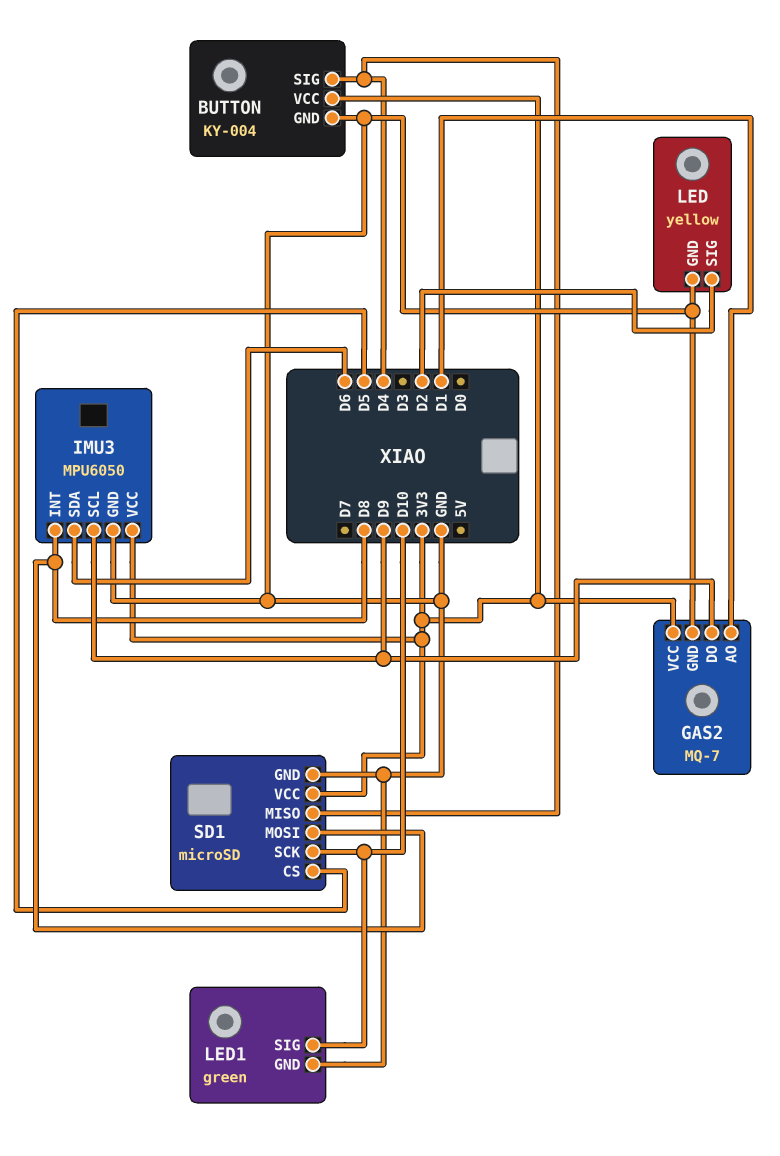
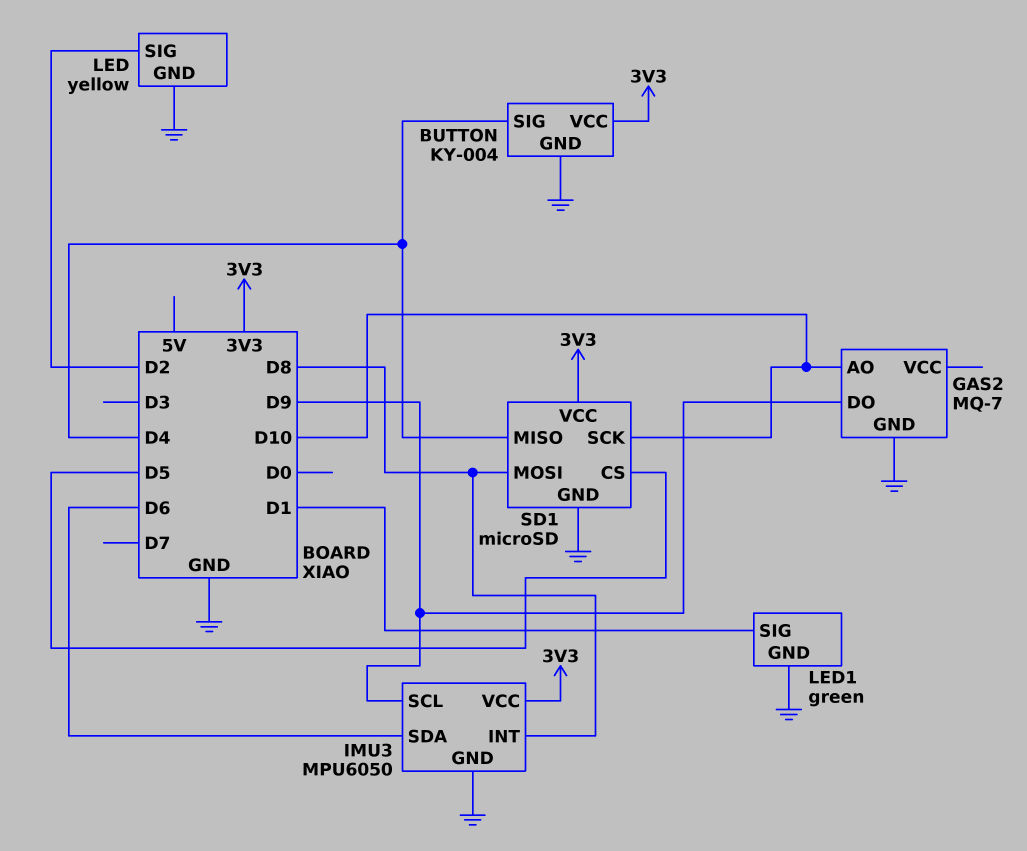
GAS2 pin AO: D1 -> D10
GAS2 pin VCC: 3V3 -> none
LED1 pin SIG: D10 -> D1

